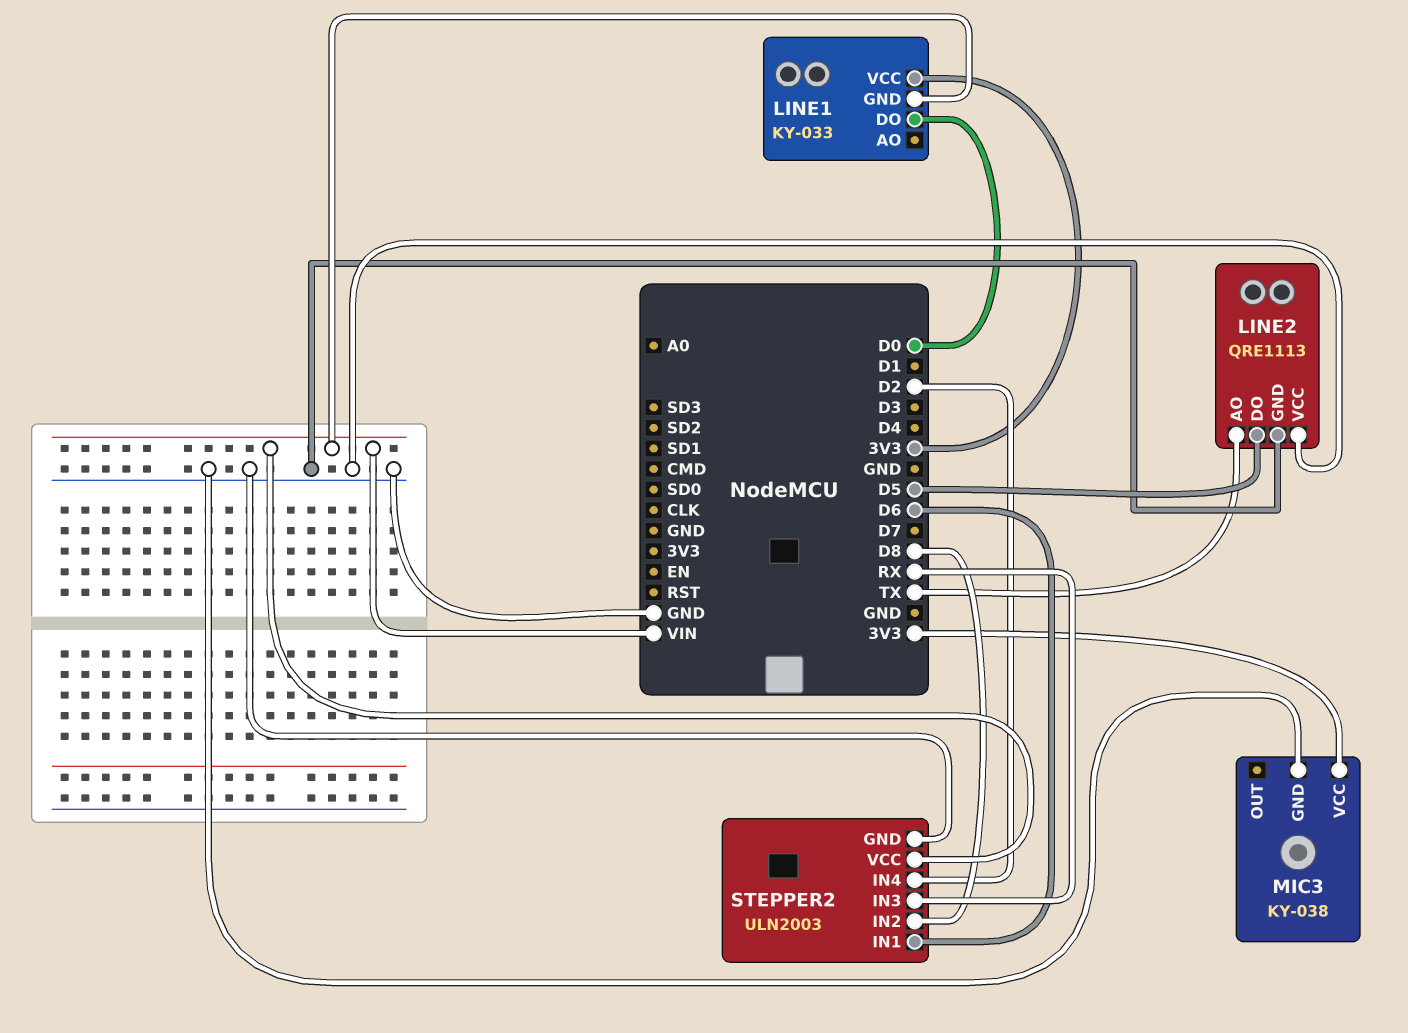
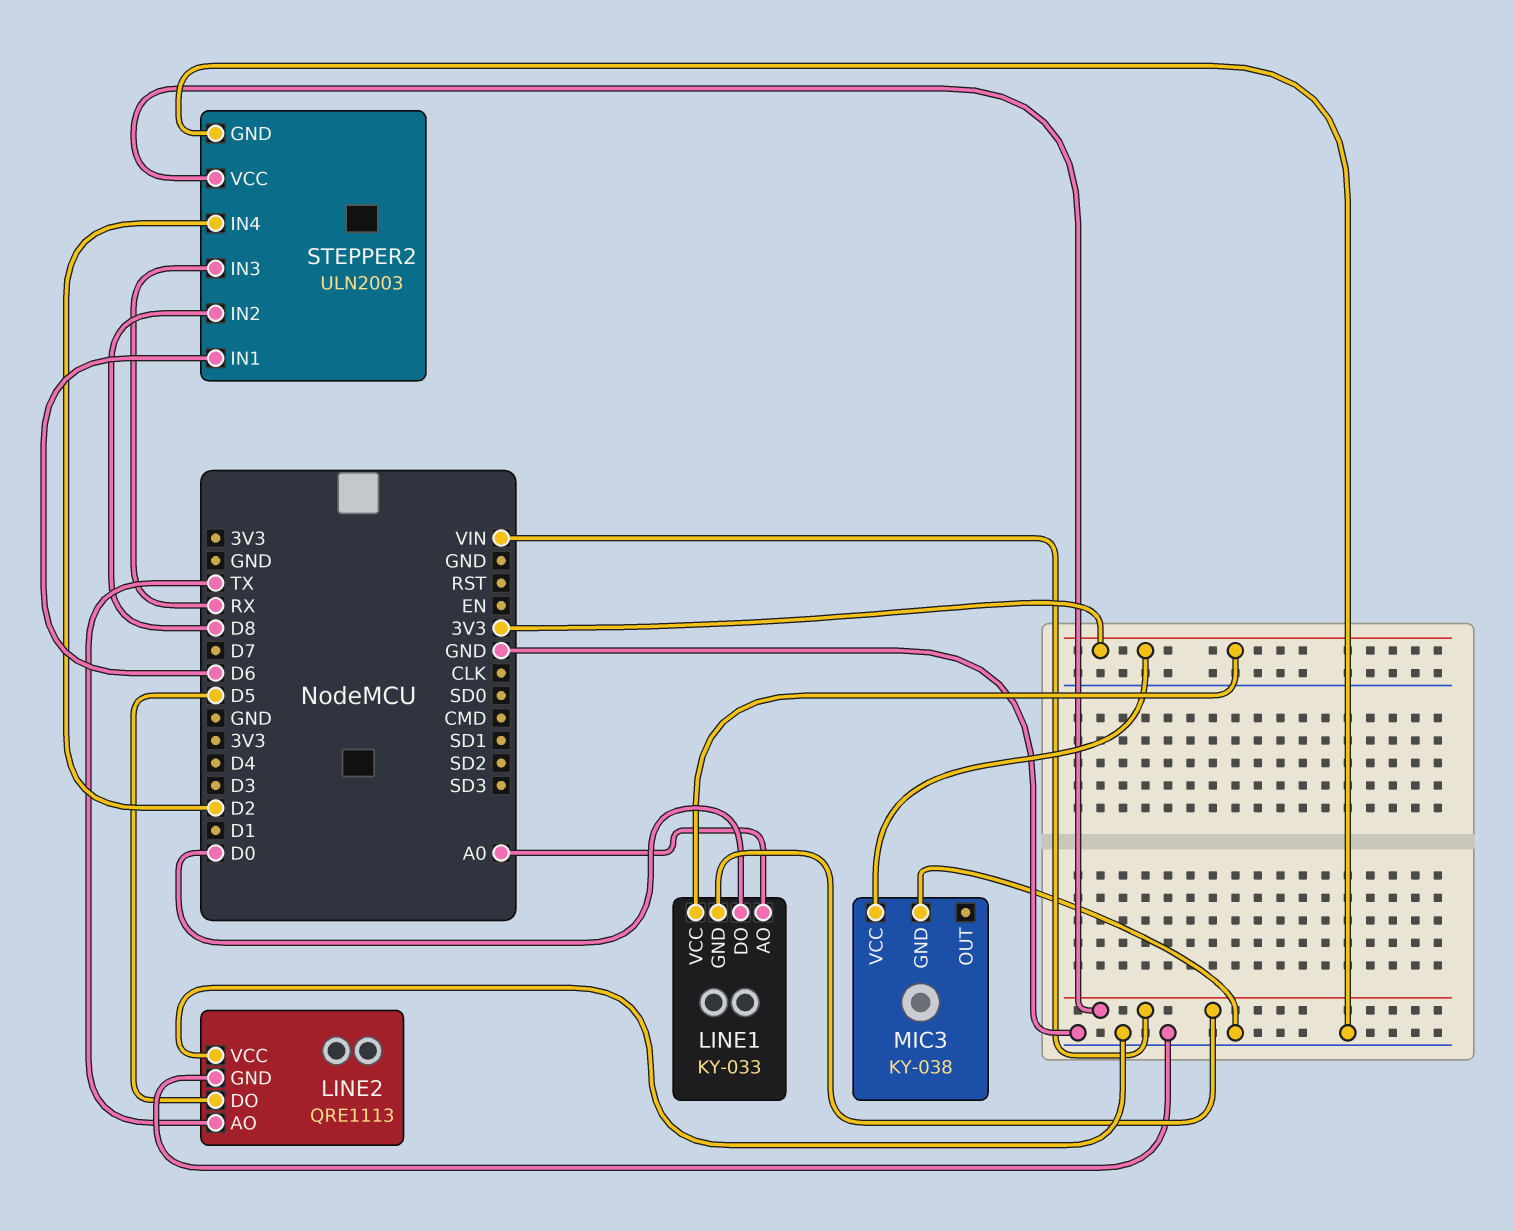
LINE1 pin AO: none -> A0

